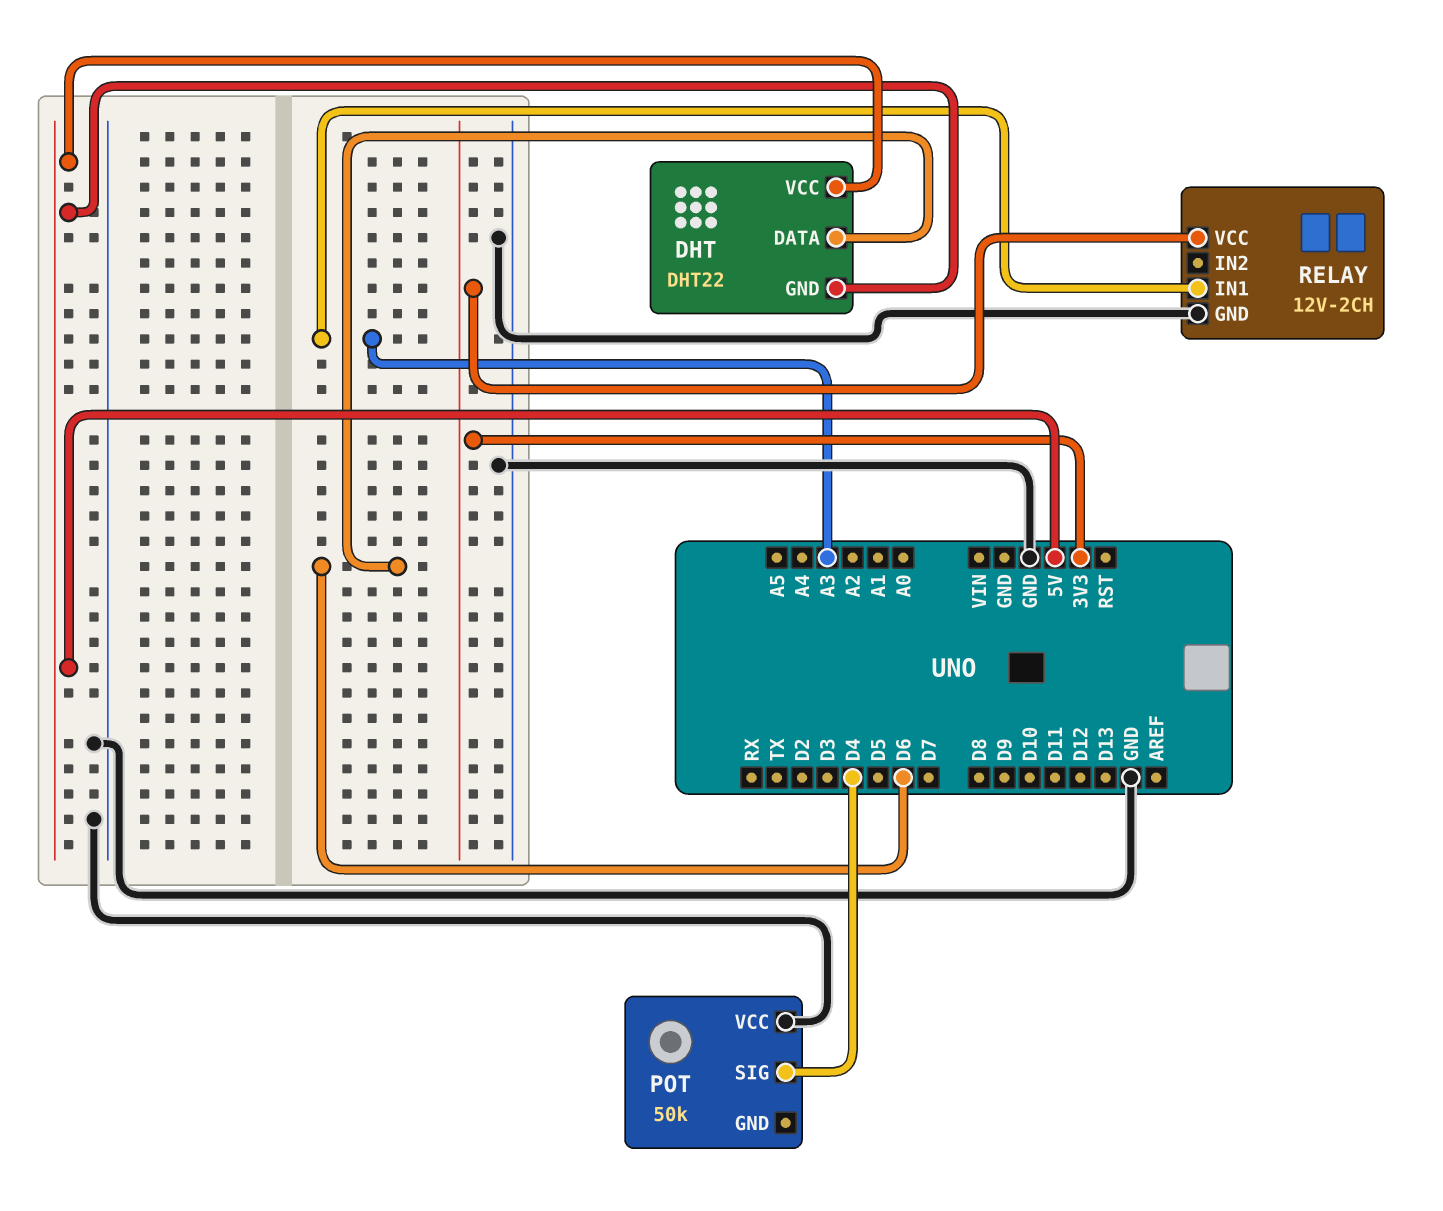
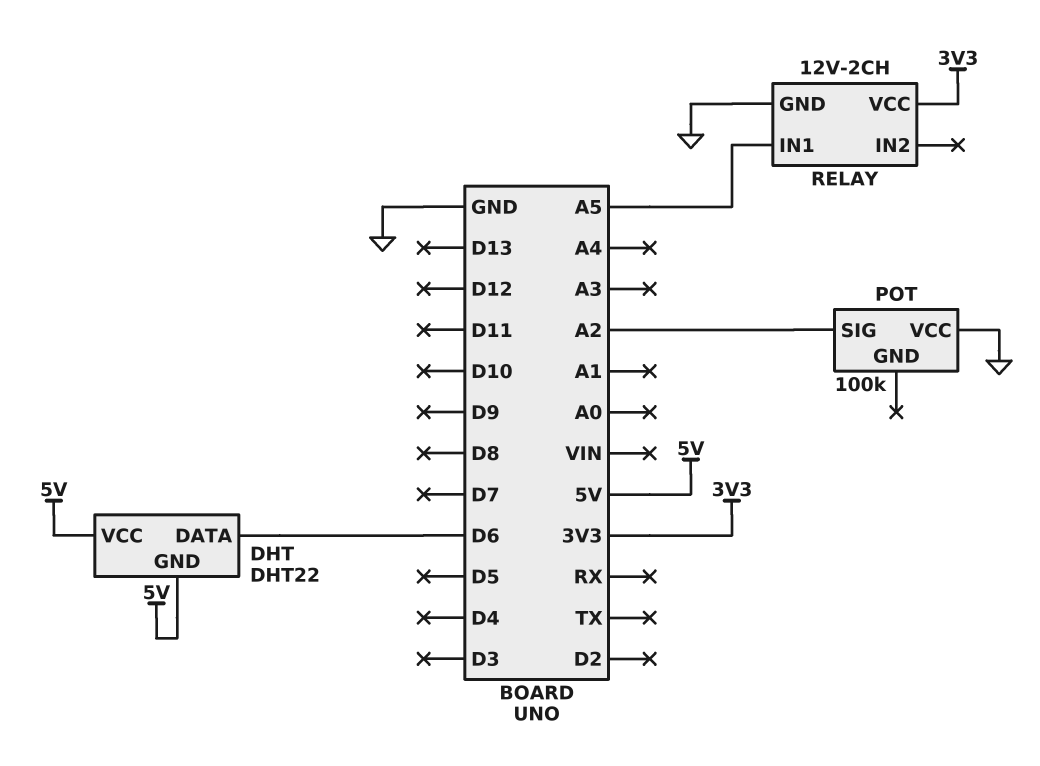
POT: 50k -> 100k
POT pin SIG: D4 -> A2
RELAY pin IN1: A3 -> A5

